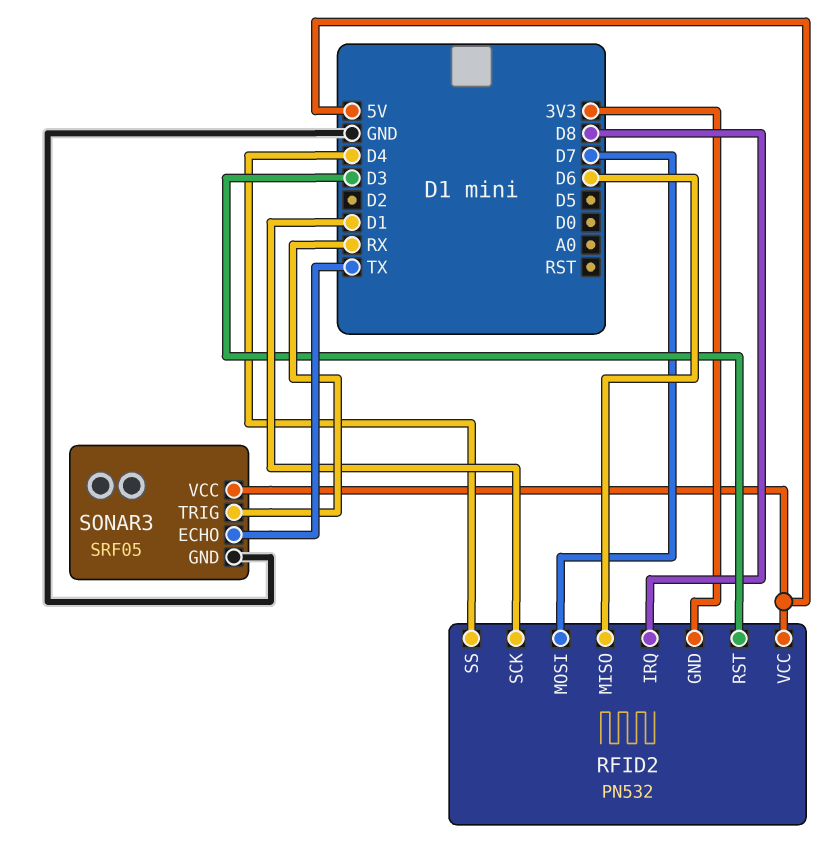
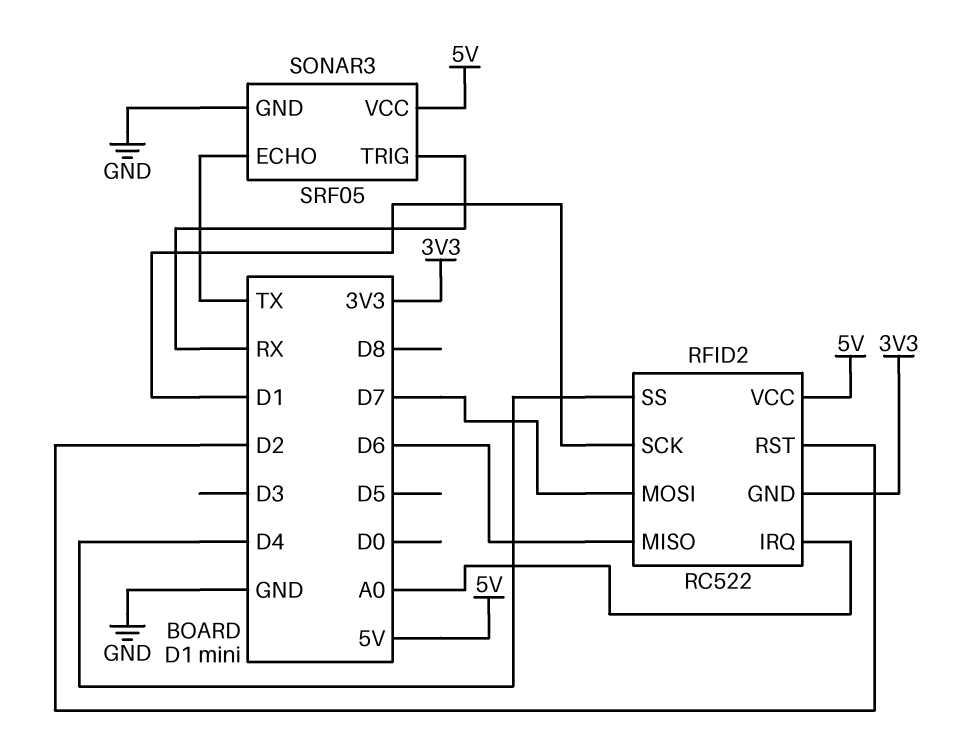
RFID2: PN532 -> RC522
RFID2 pin IRQ: D8 -> A0
RFID2 pin RST: D3 -> D2

